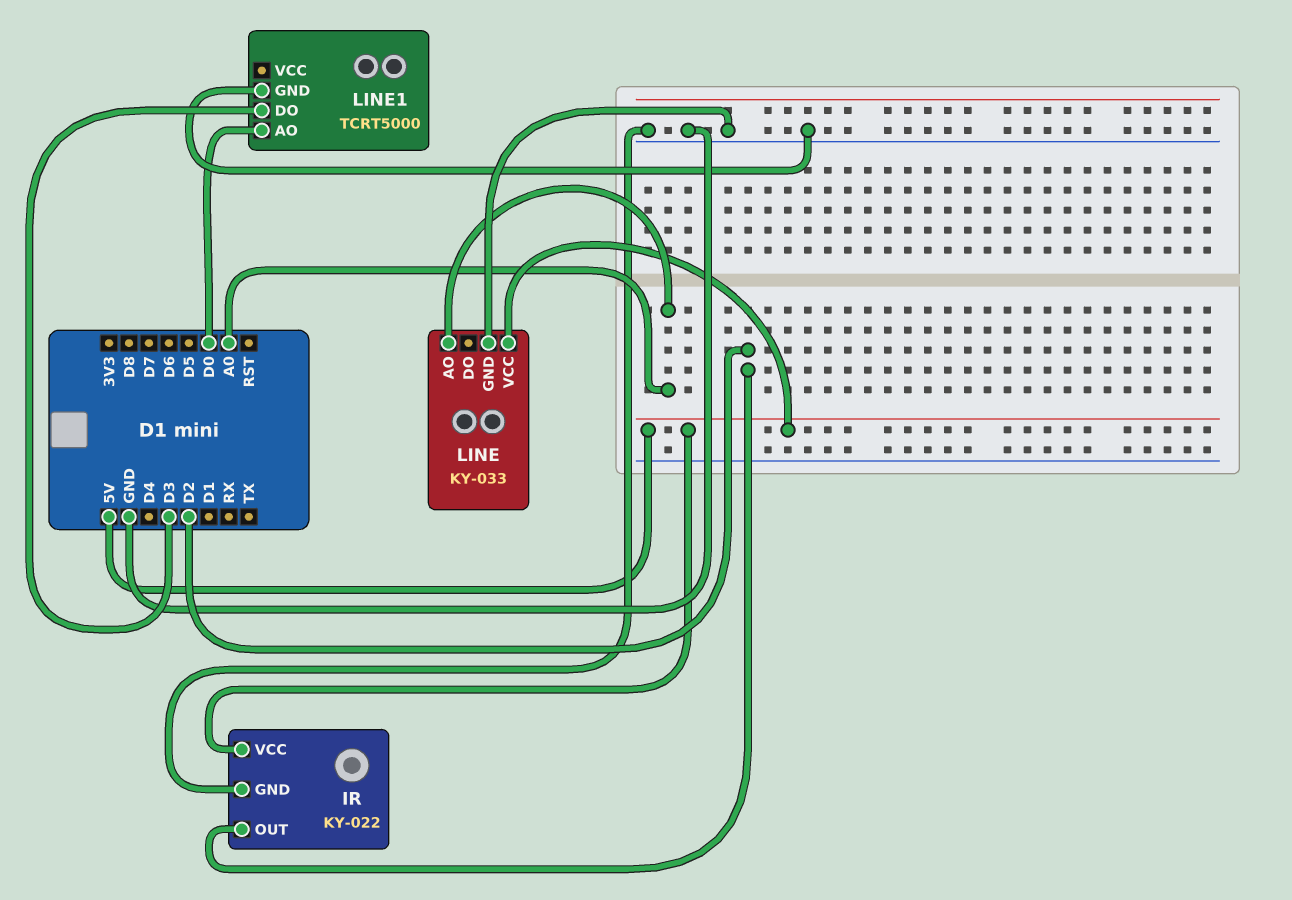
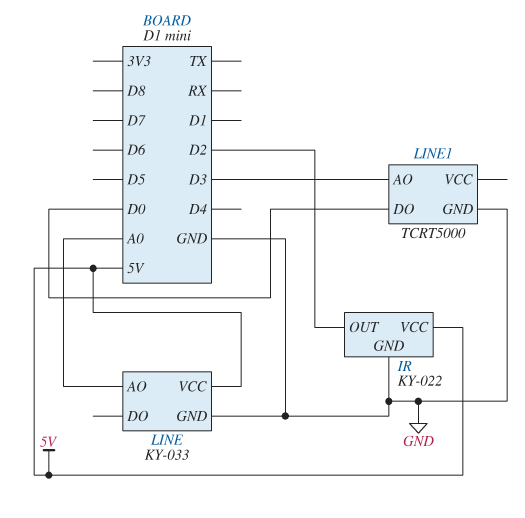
LINE1 pin AO: D0 -> D3
LINE1 pin DO: D3 -> D0

